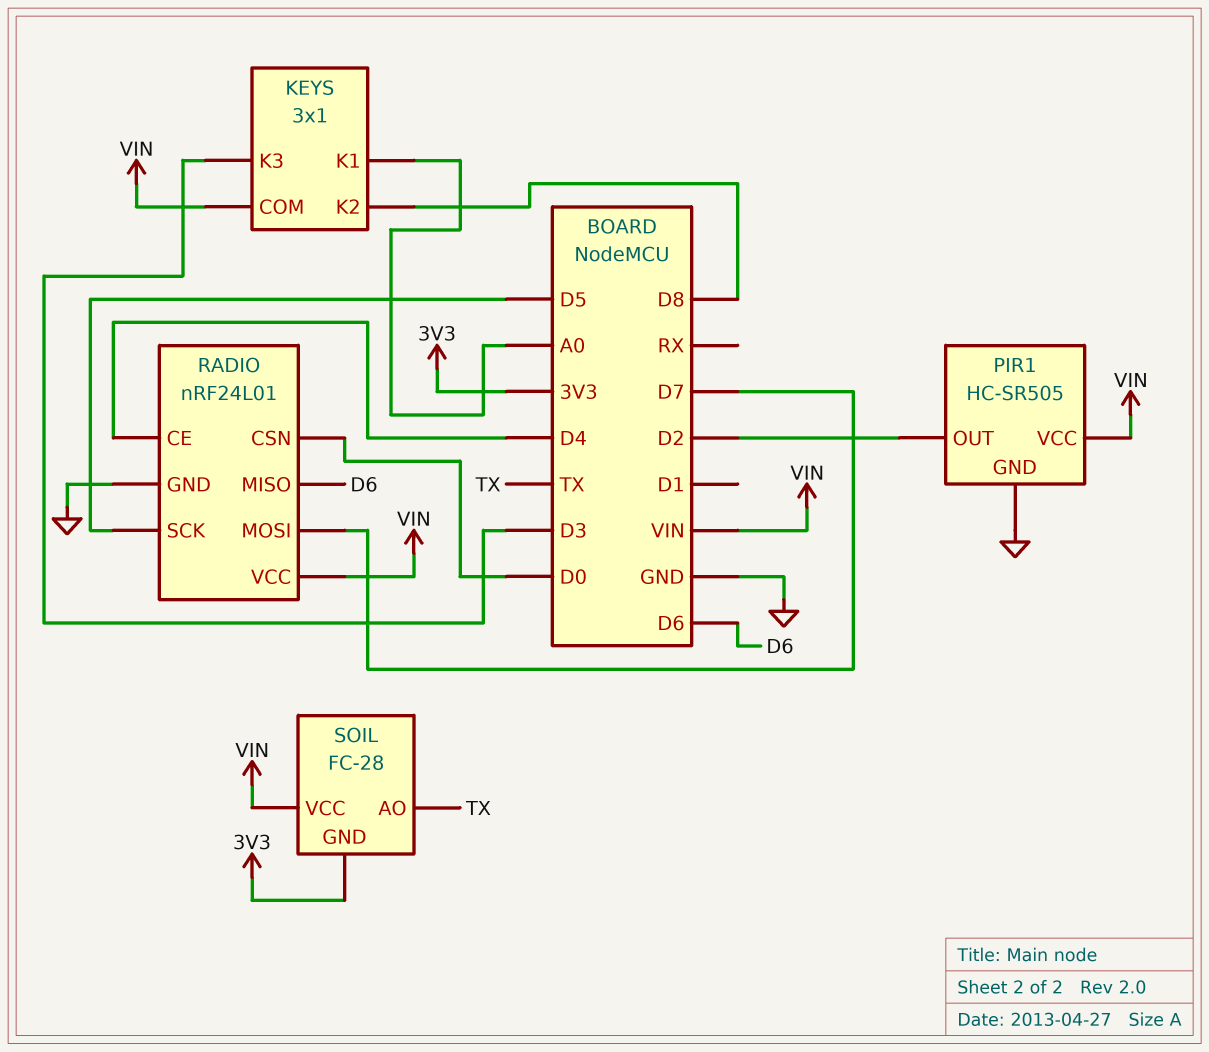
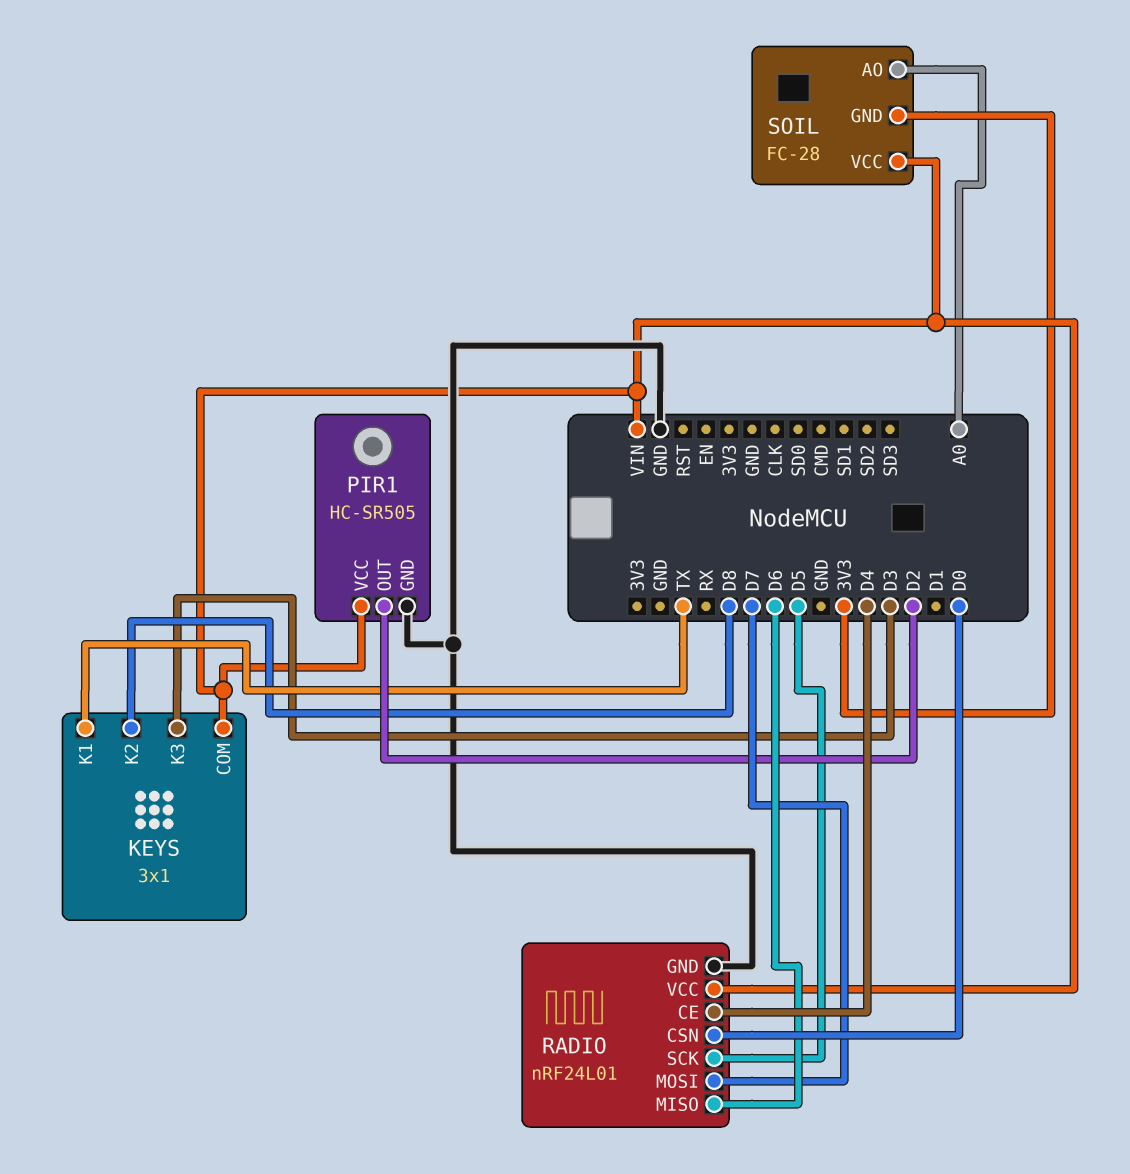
KEYS pin K1: A0 -> TX
SOIL pin AO: TX -> A0

